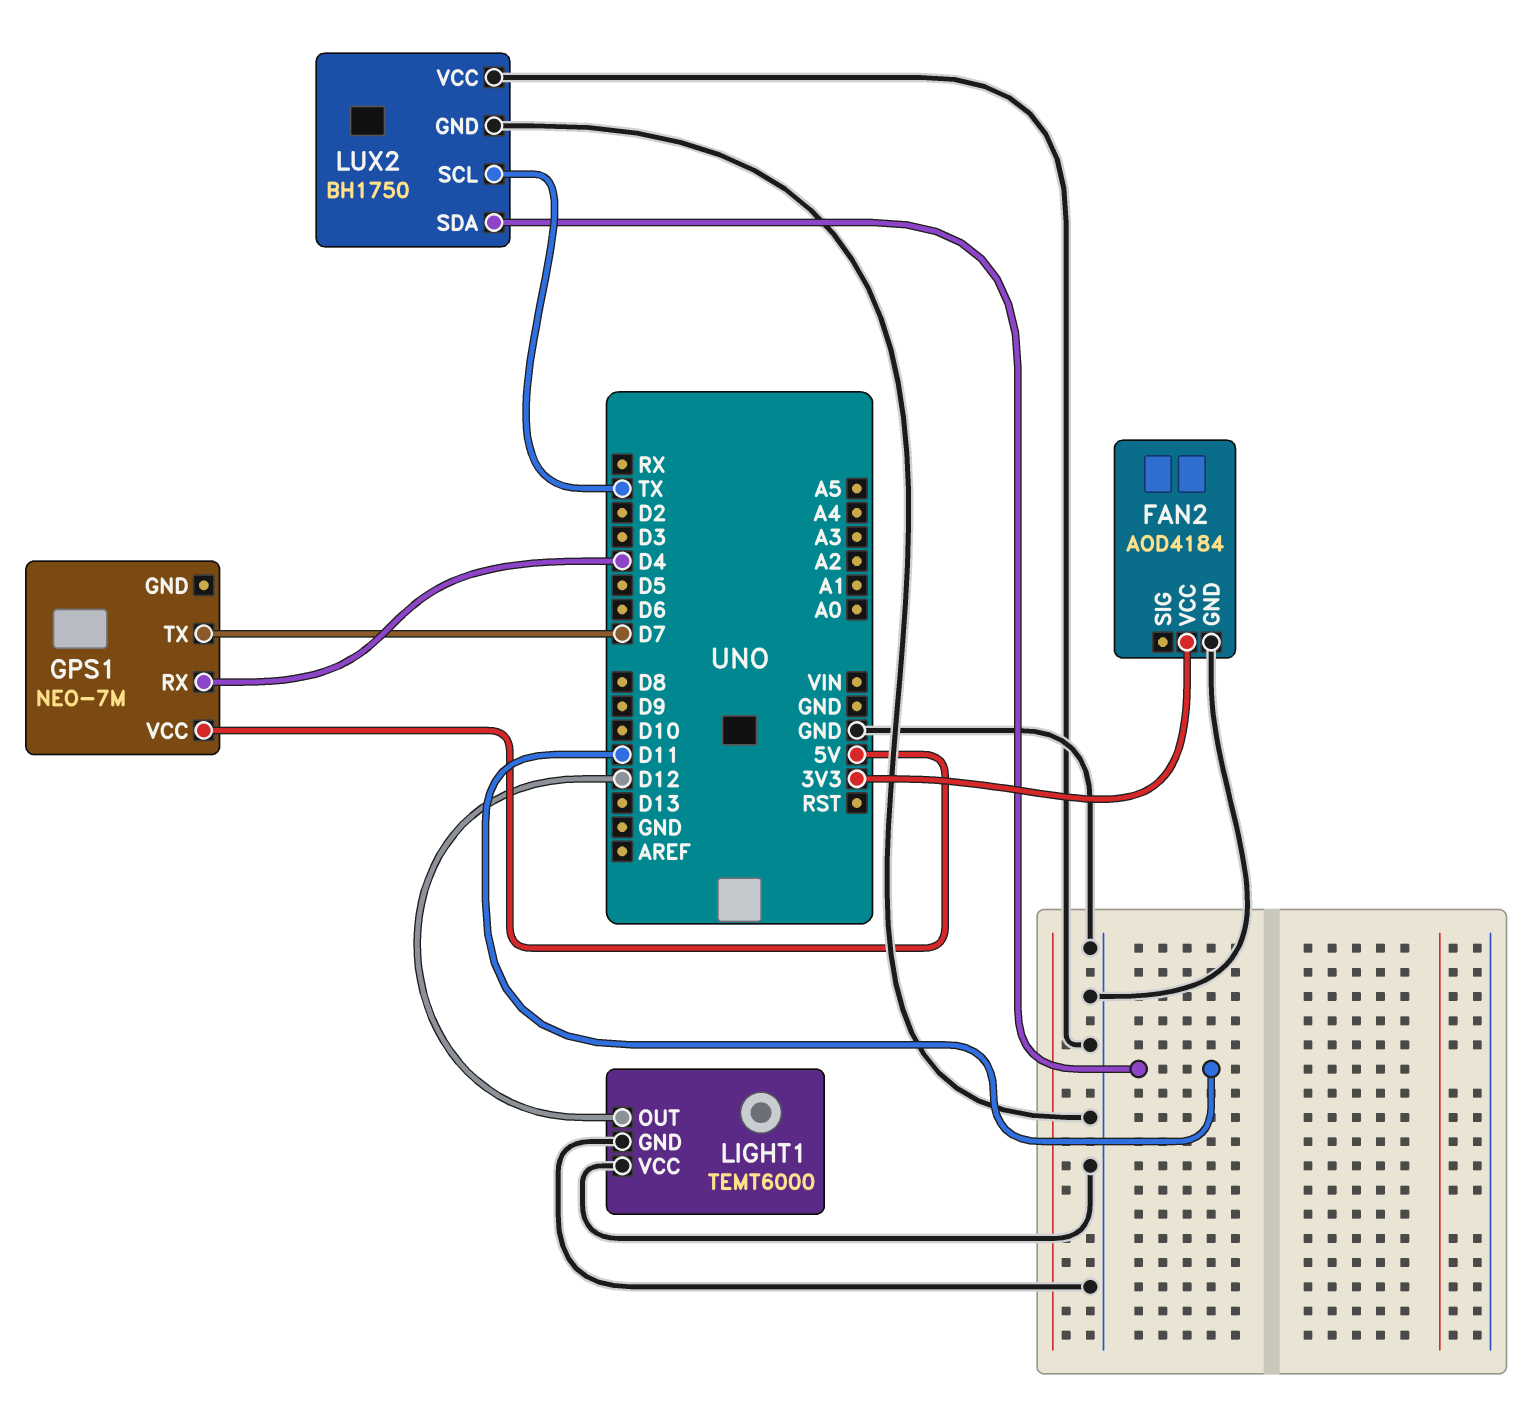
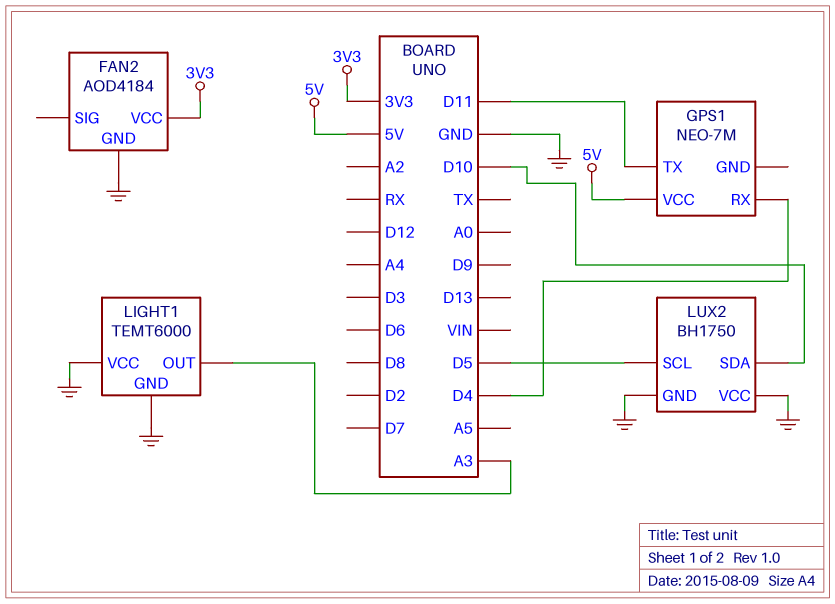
GPS1 pin TX: D7 -> D11
LIGHT1 pin OUT: D12 -> A3
LUX2 pin SCL: TX -> D5
LUX2 pin SDA: D11 -> D10

